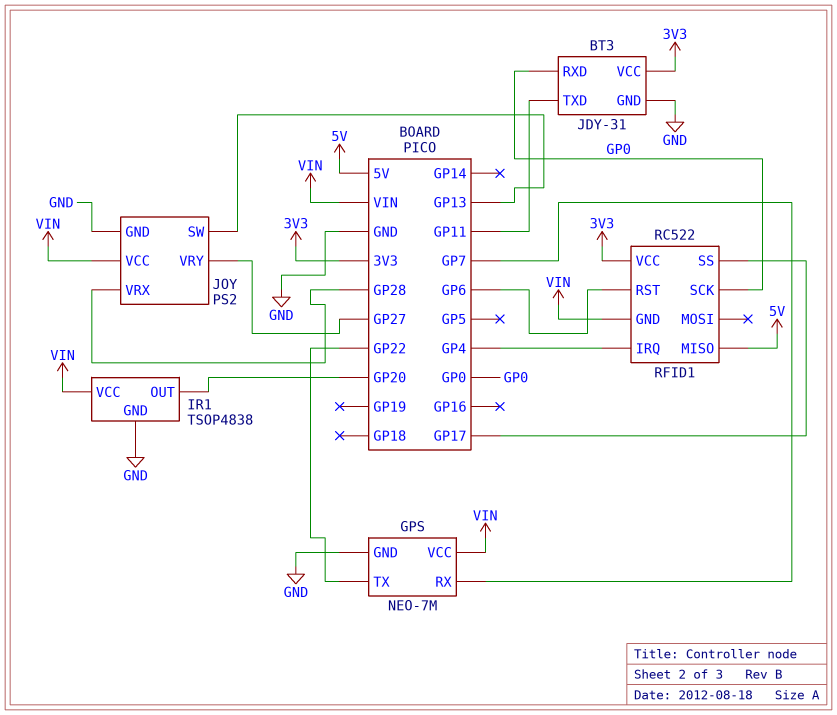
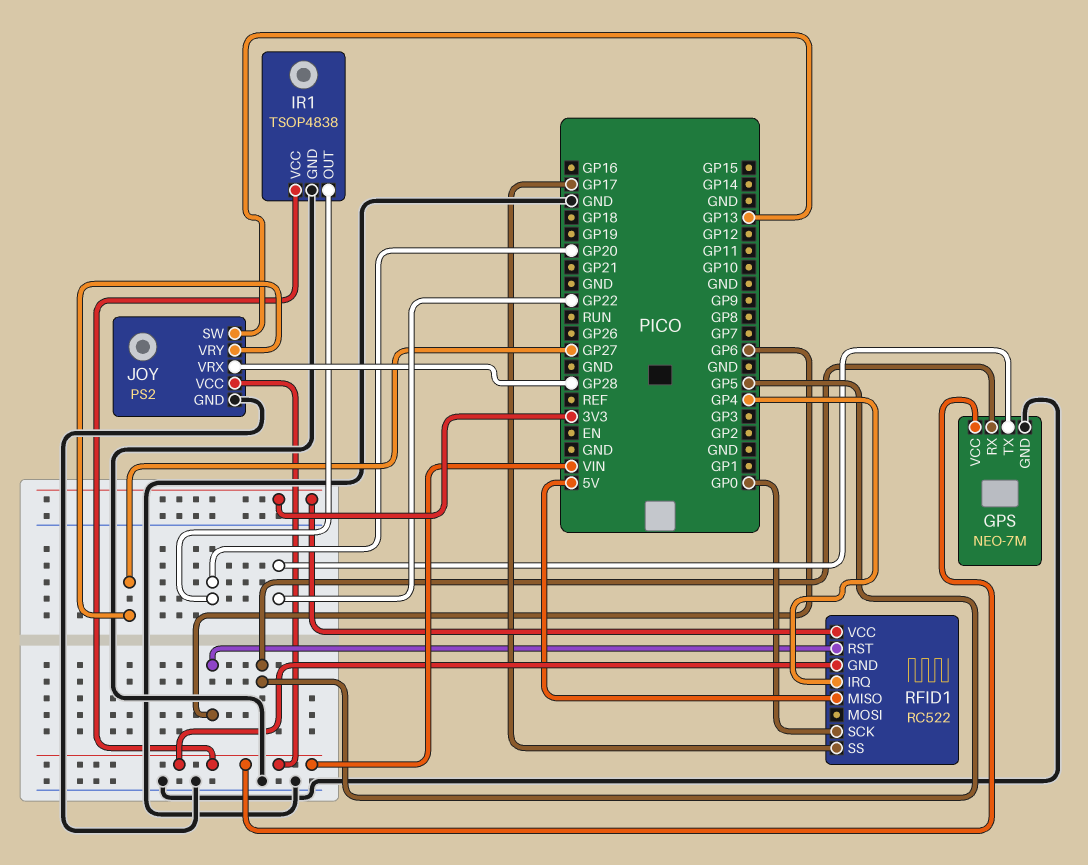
BT3: JDY-31 -> none
BT3 pin GND: GND -> none
BT3 pin RXD: GP0 -> none
BT3 pin TXD: GP11 -> none
BT3 pin VCC: 3V3 -> none
GPS pin RX: GP7 -> GP5

